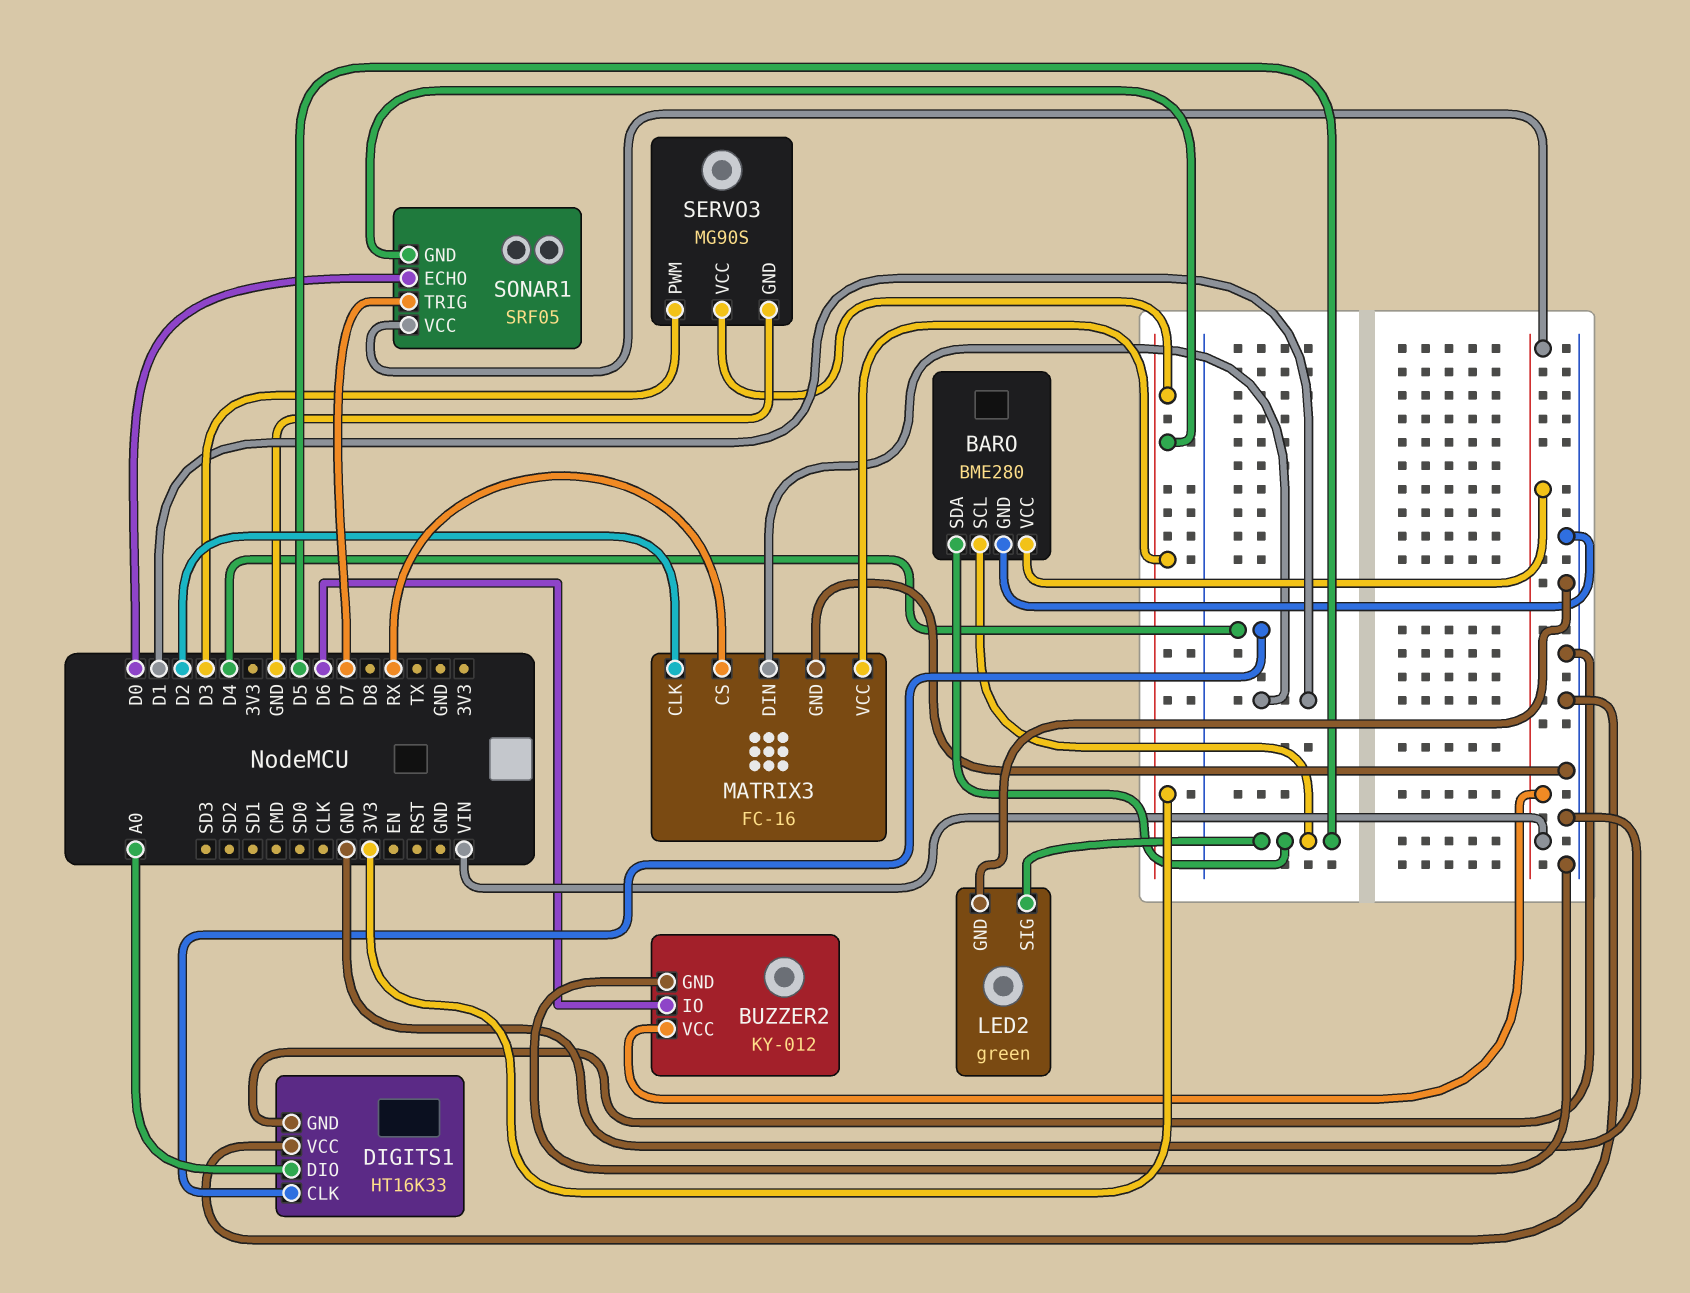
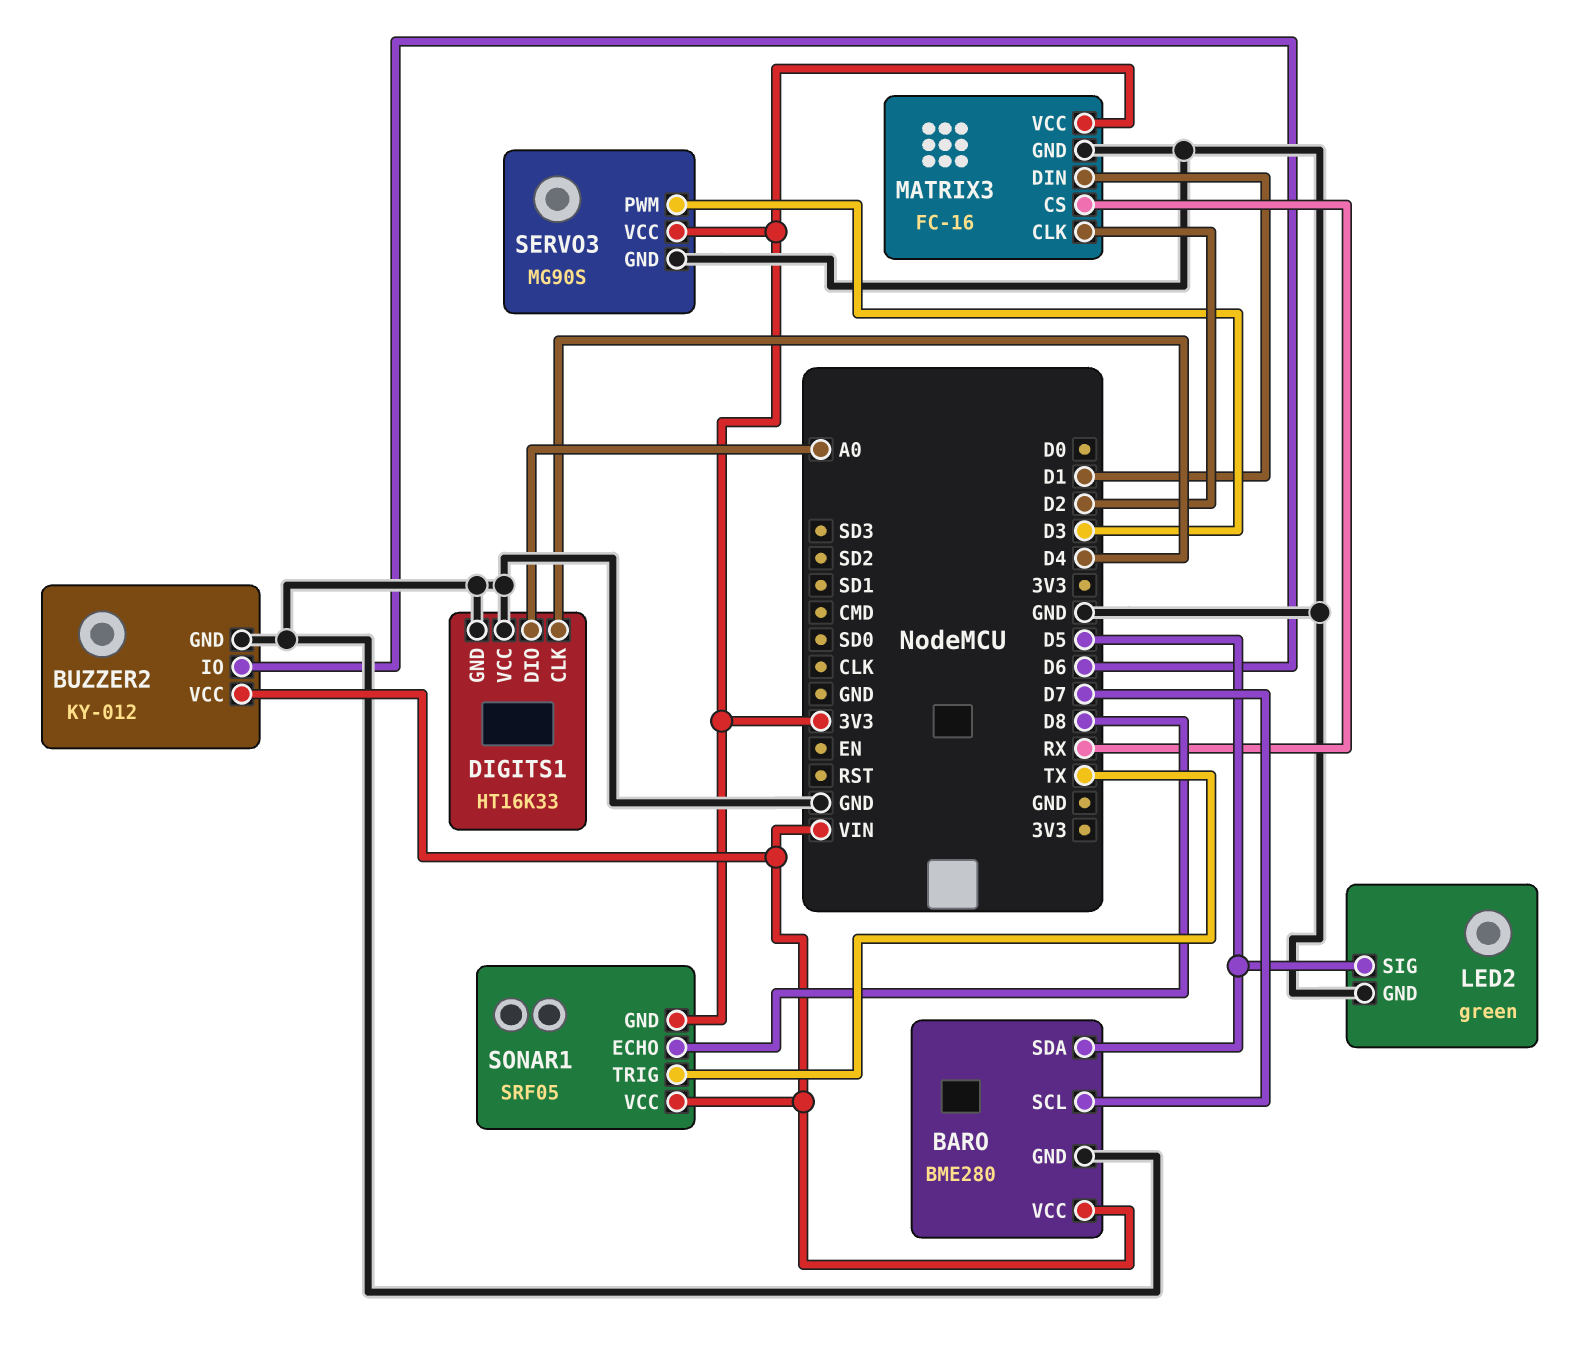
BARO pin SCL: D5 -> D7
SONAR1 pin ECHO: D0 -> D8
SONAR1 pin TRIG: D7 -> TX

